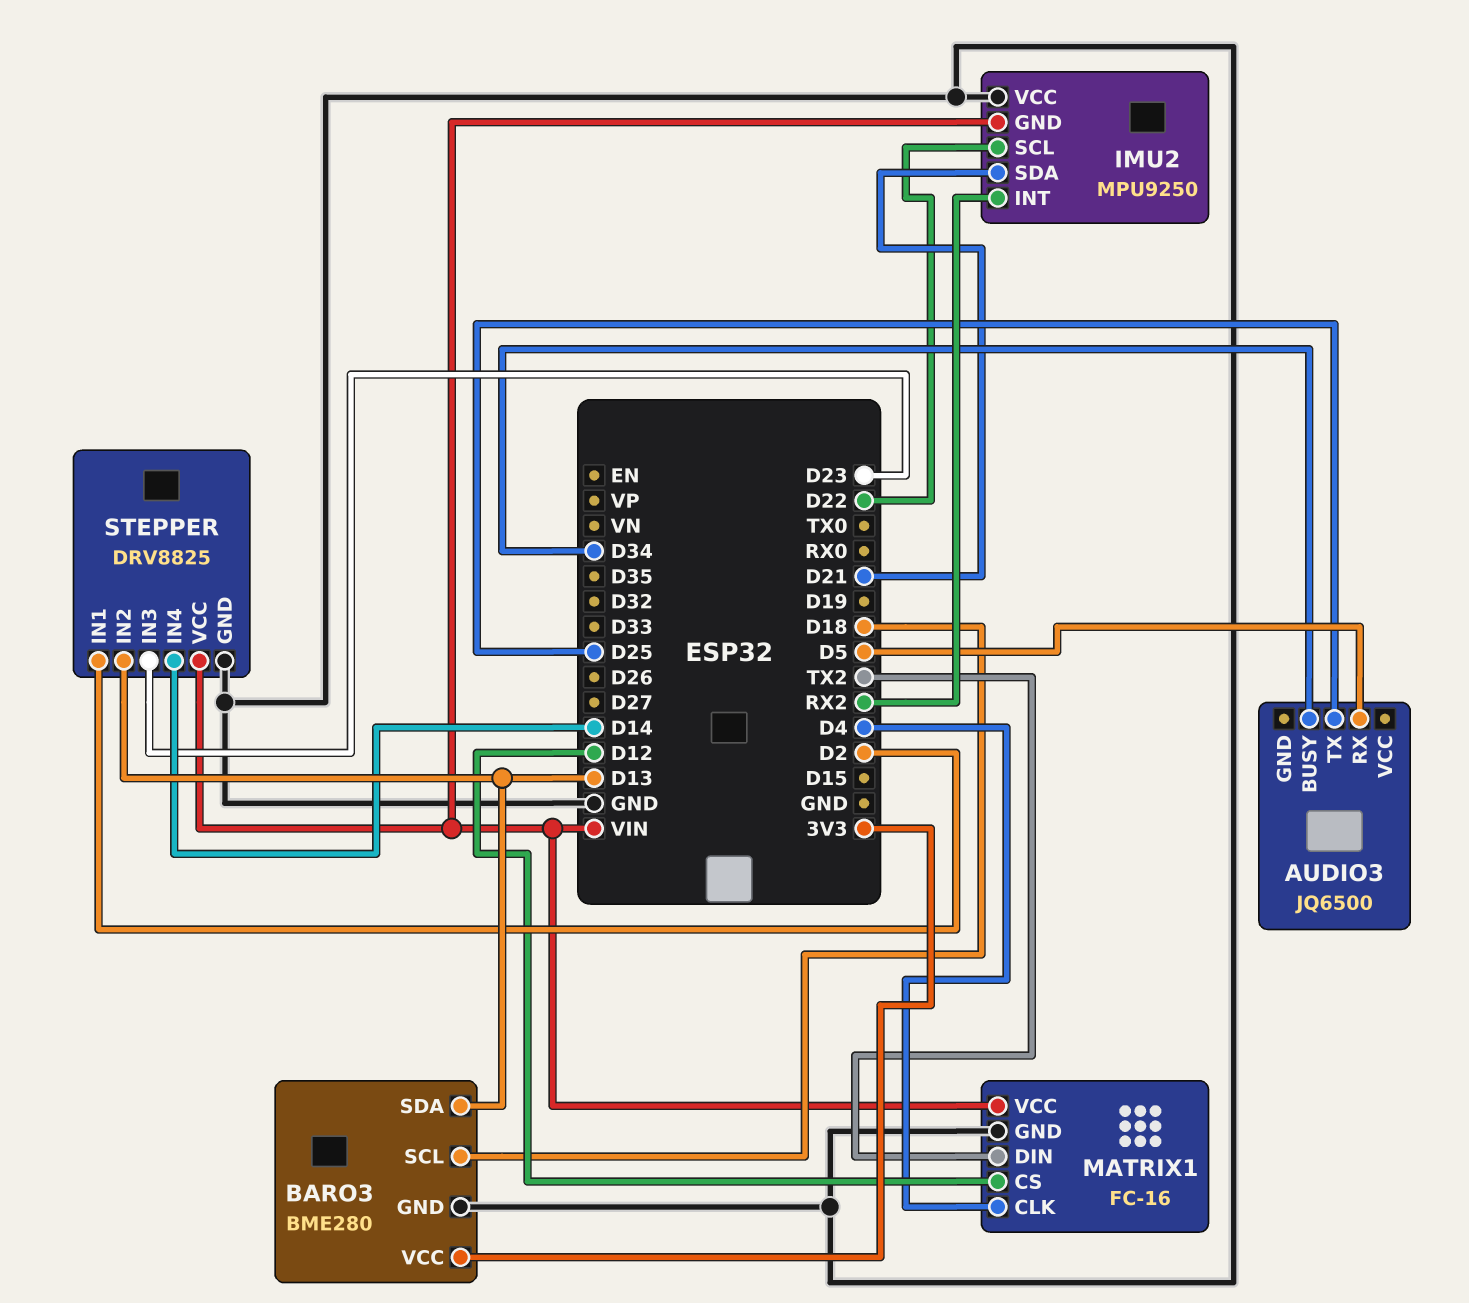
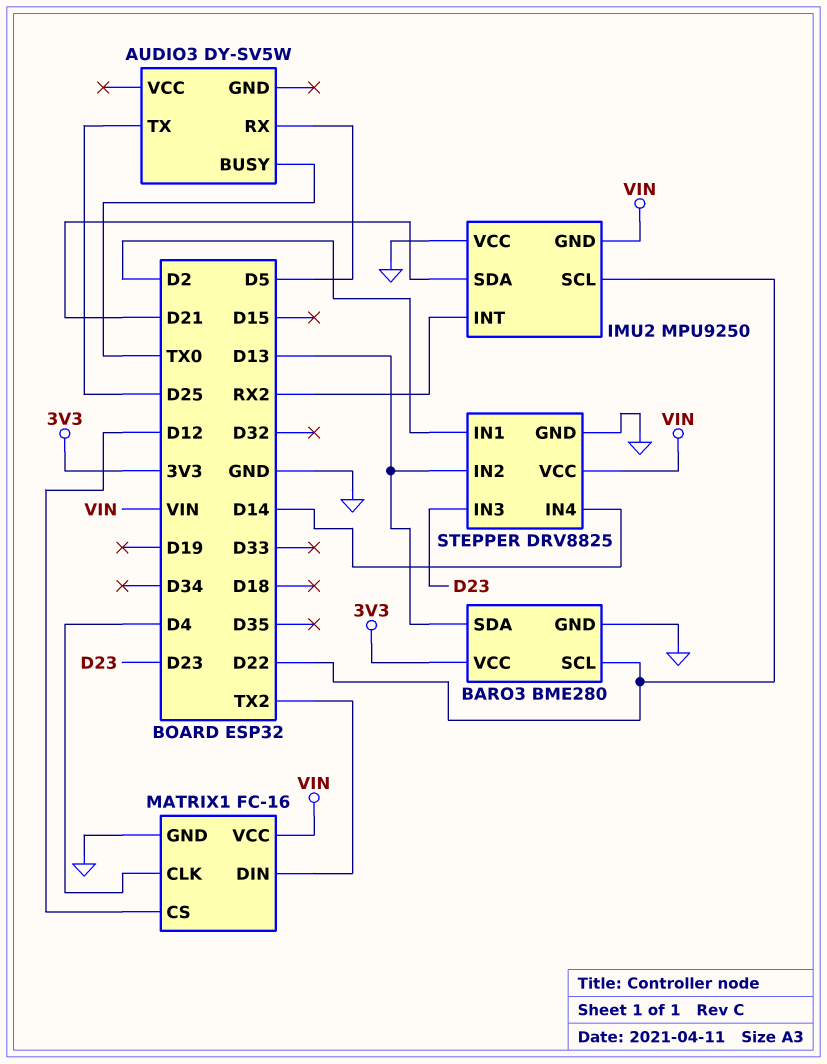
AUDIO3: JQ6500 -> DY-SV5W
AUDIO3 pin BUSY: D34 -> TX0
BARO3 pin SCL: D18 -> D22

